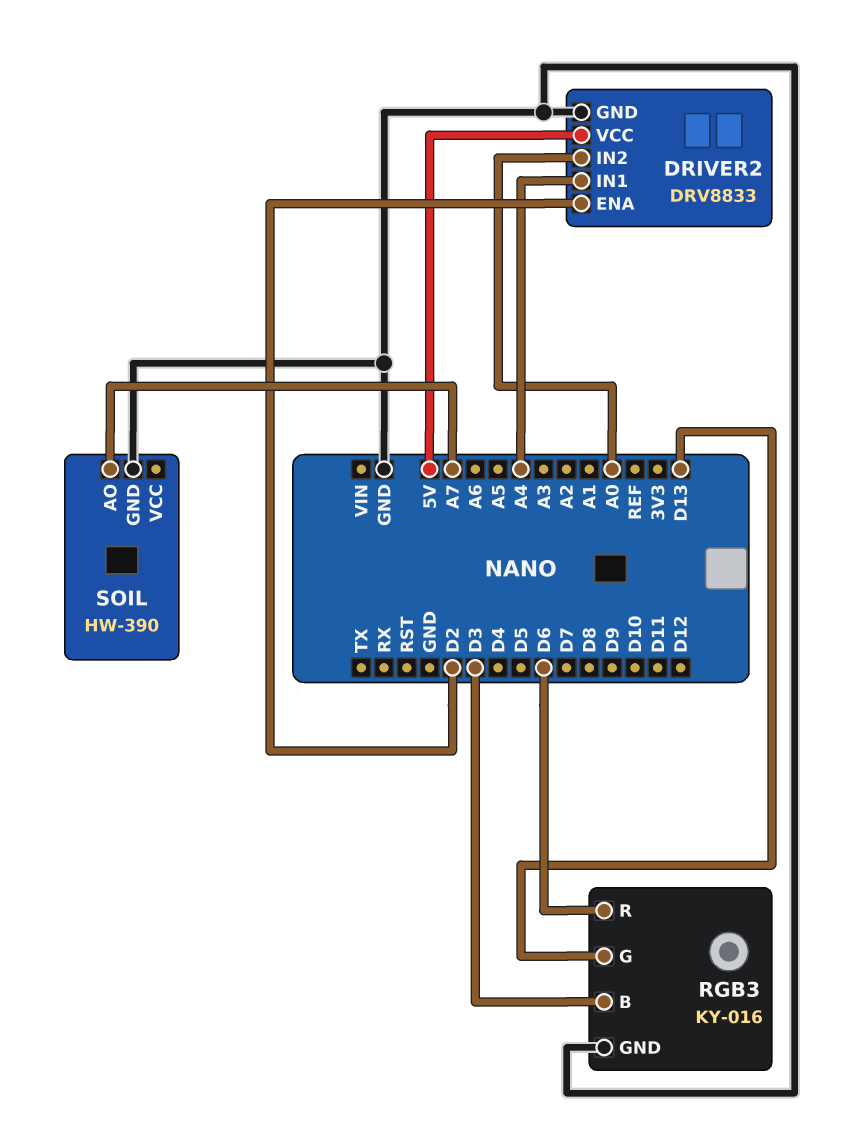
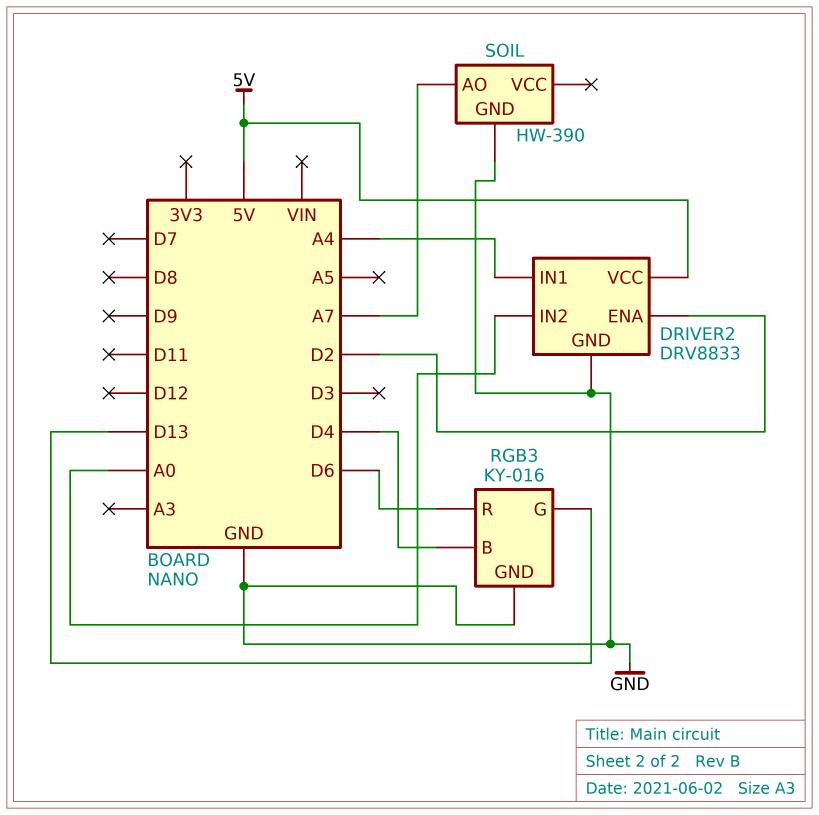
RGB3 pin B: D3 -> D4

